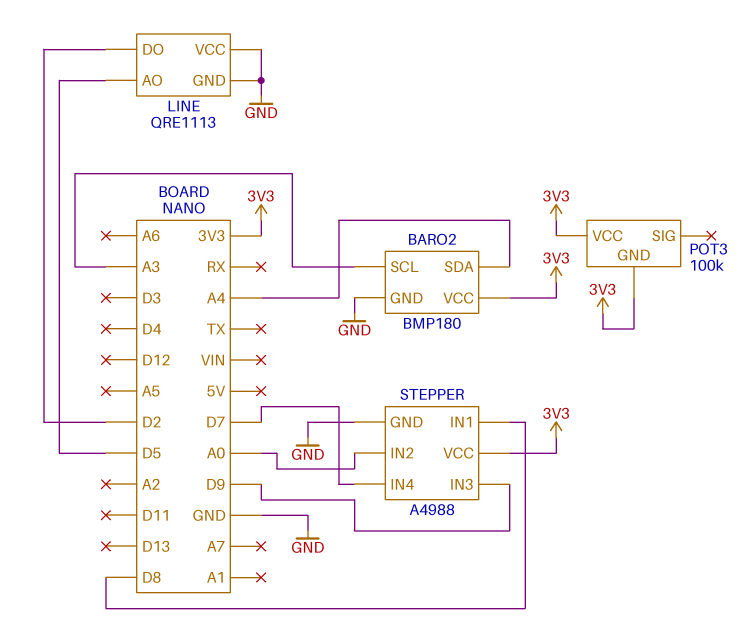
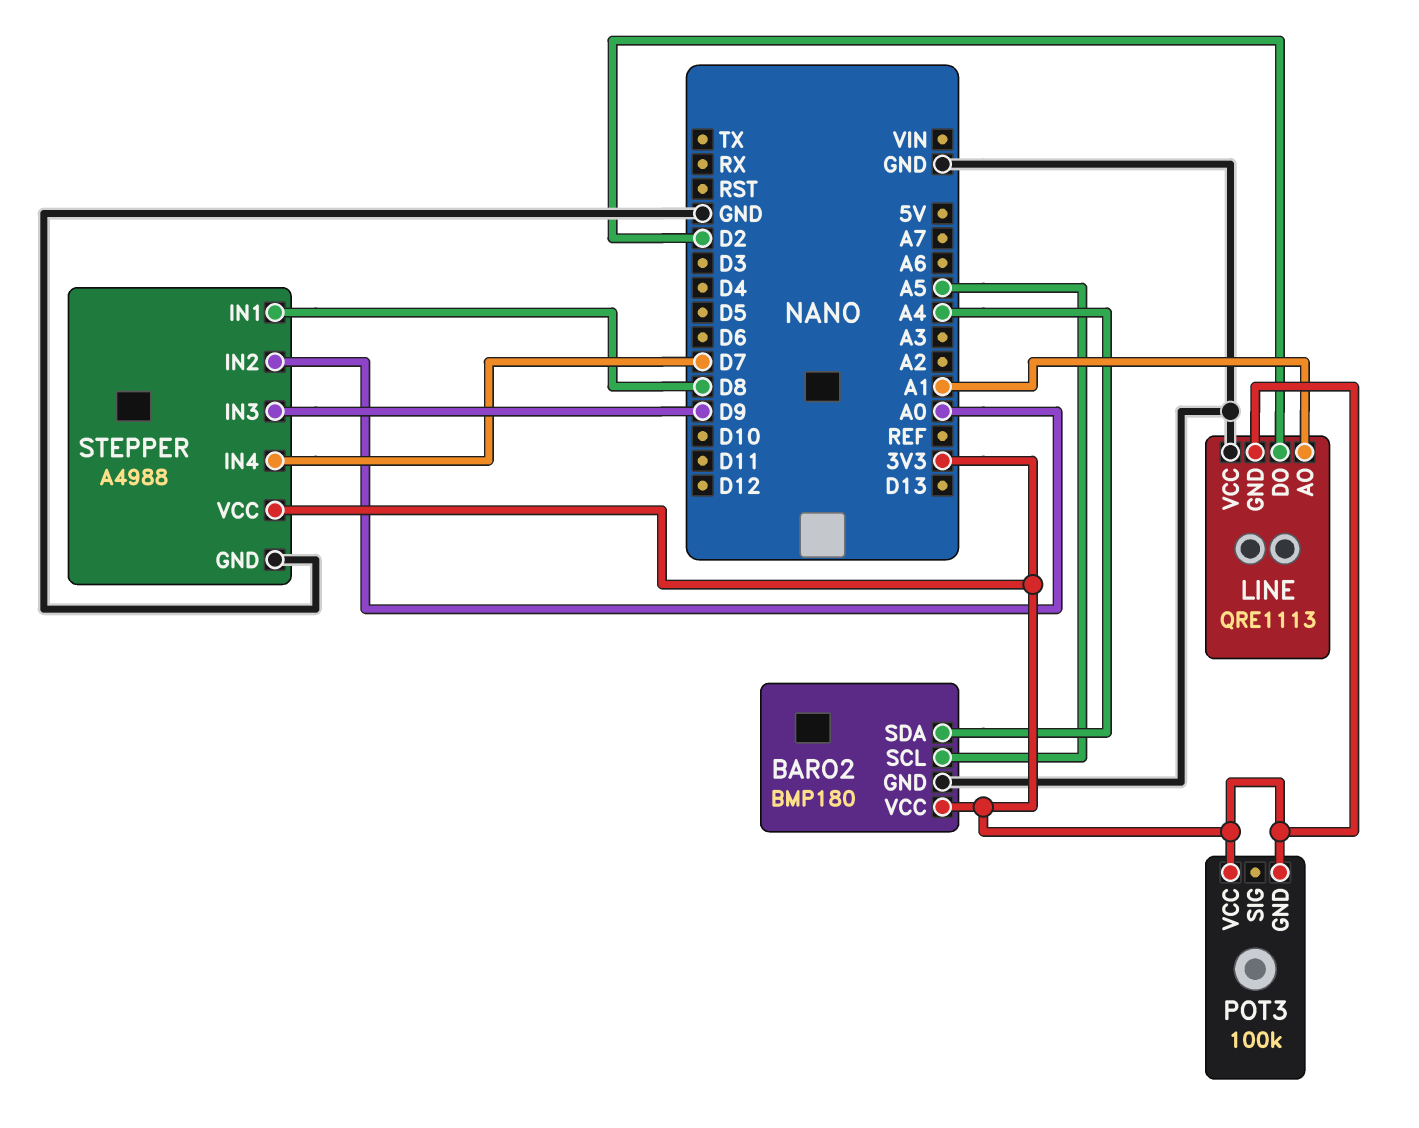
BARO2 pin SCL: A3 -> A5
LINE pin AO: D5 -> A1
LINE pin GND: GND -> 3V3

